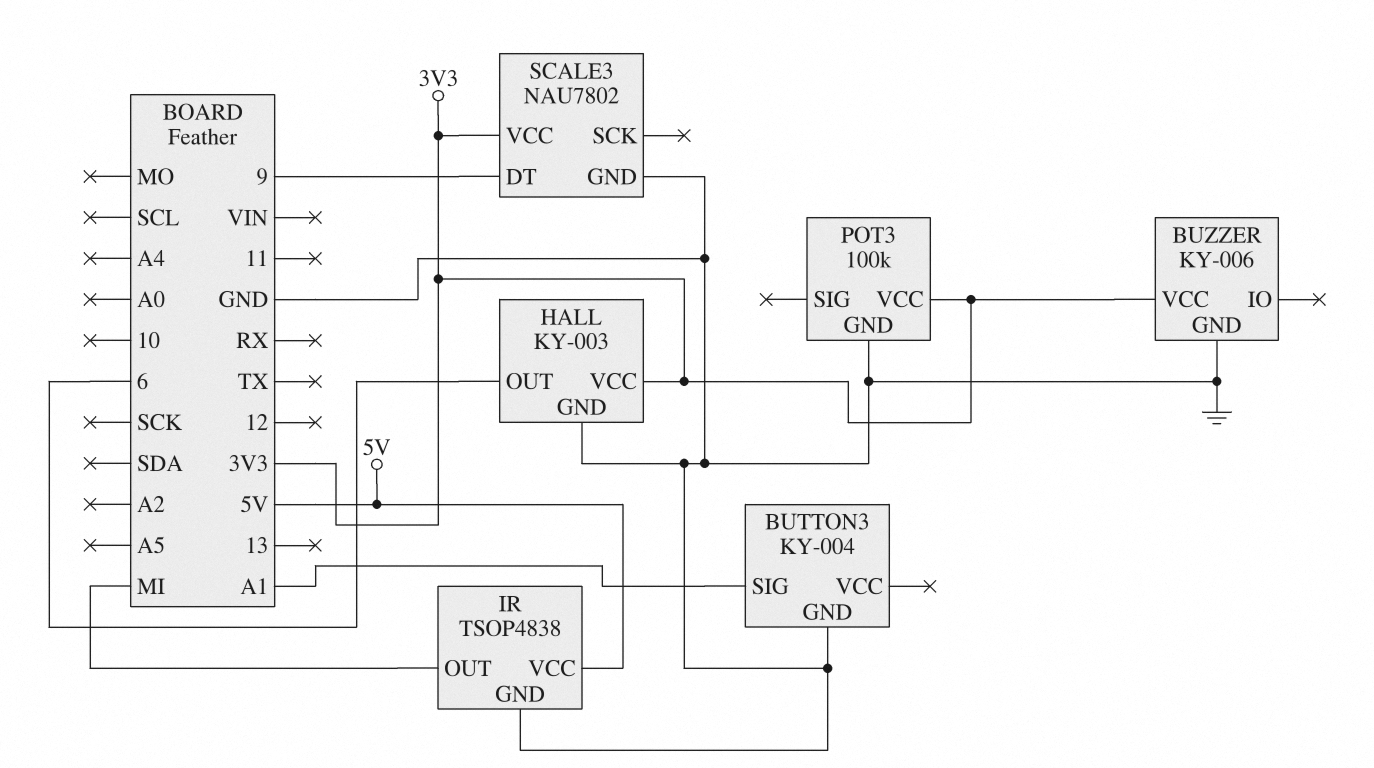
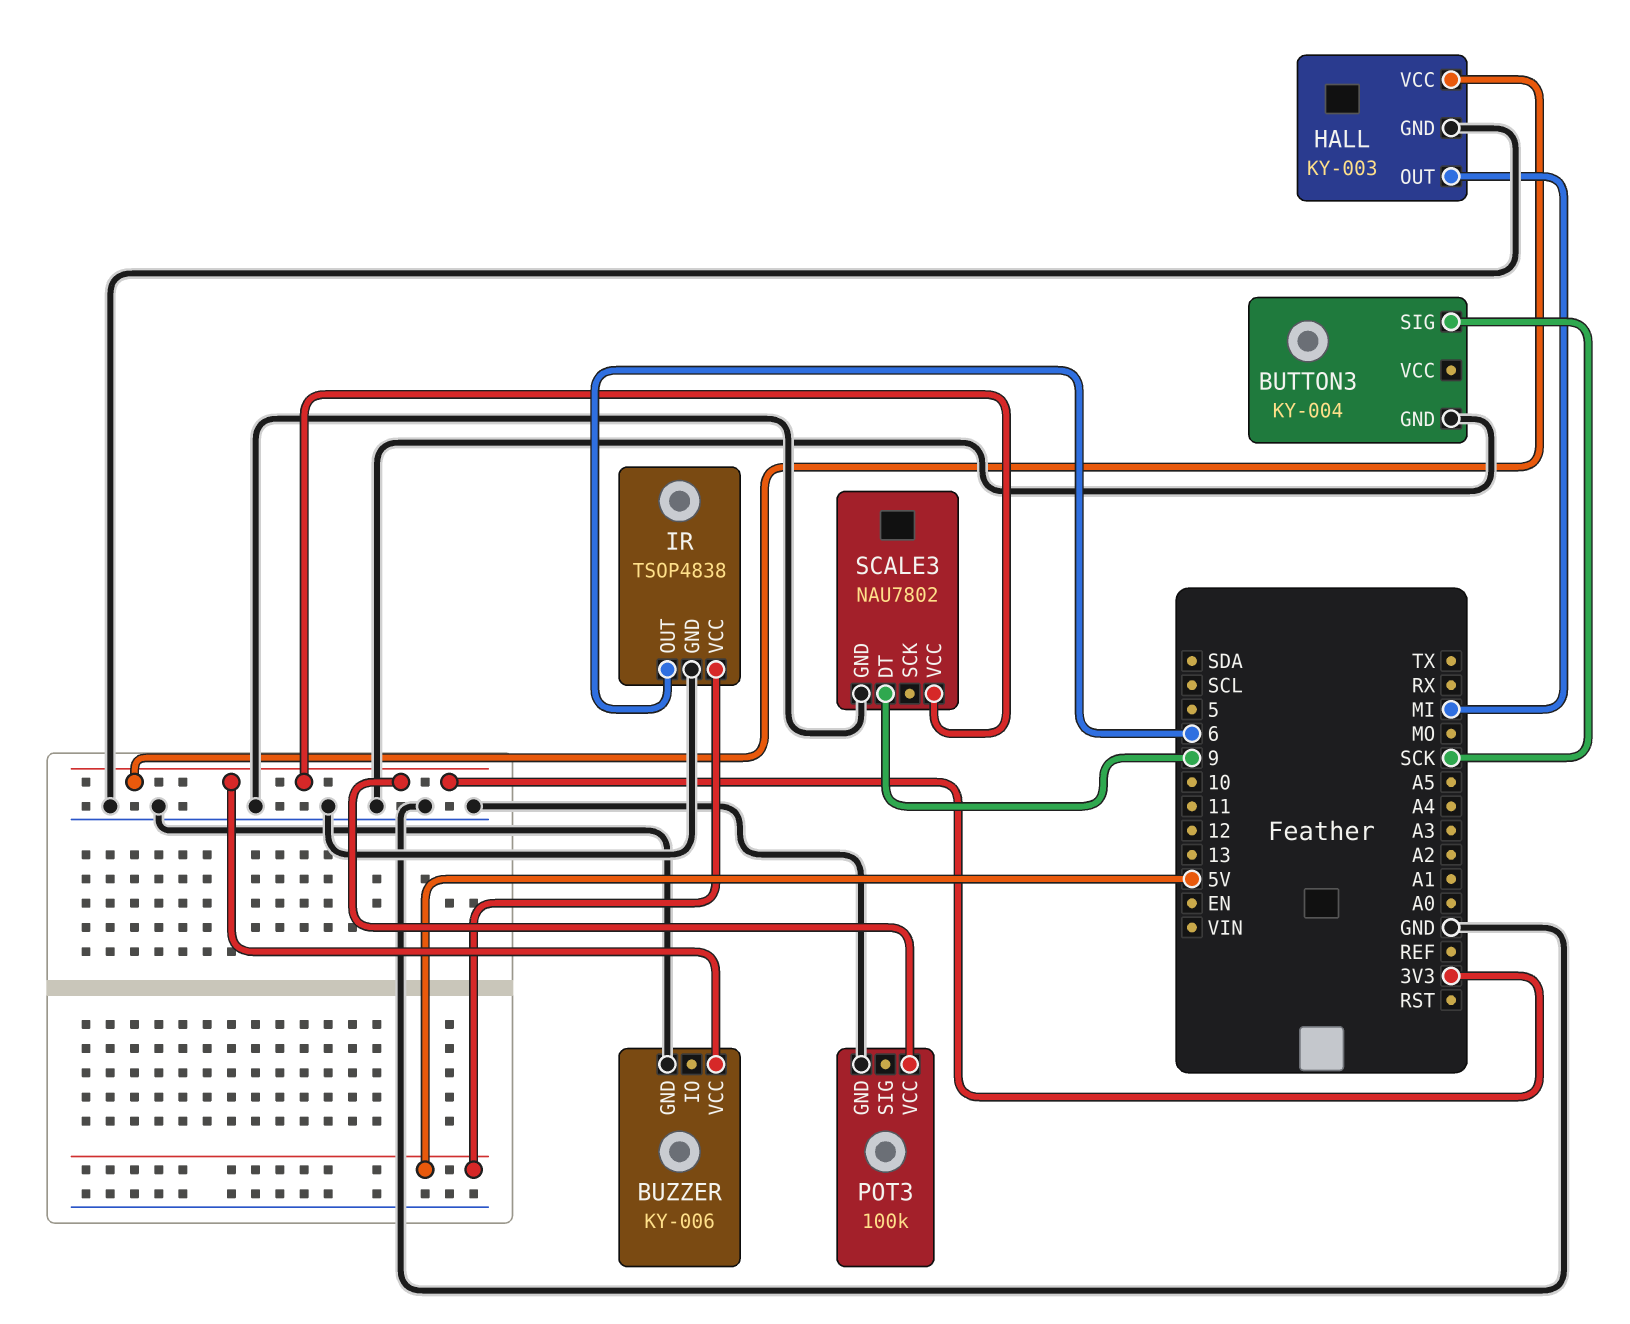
BUTTON3 pin SIG: A1 -> SCK
HALL pin OUT: 6 -> MI
IR pin OUT: MI -> 6

